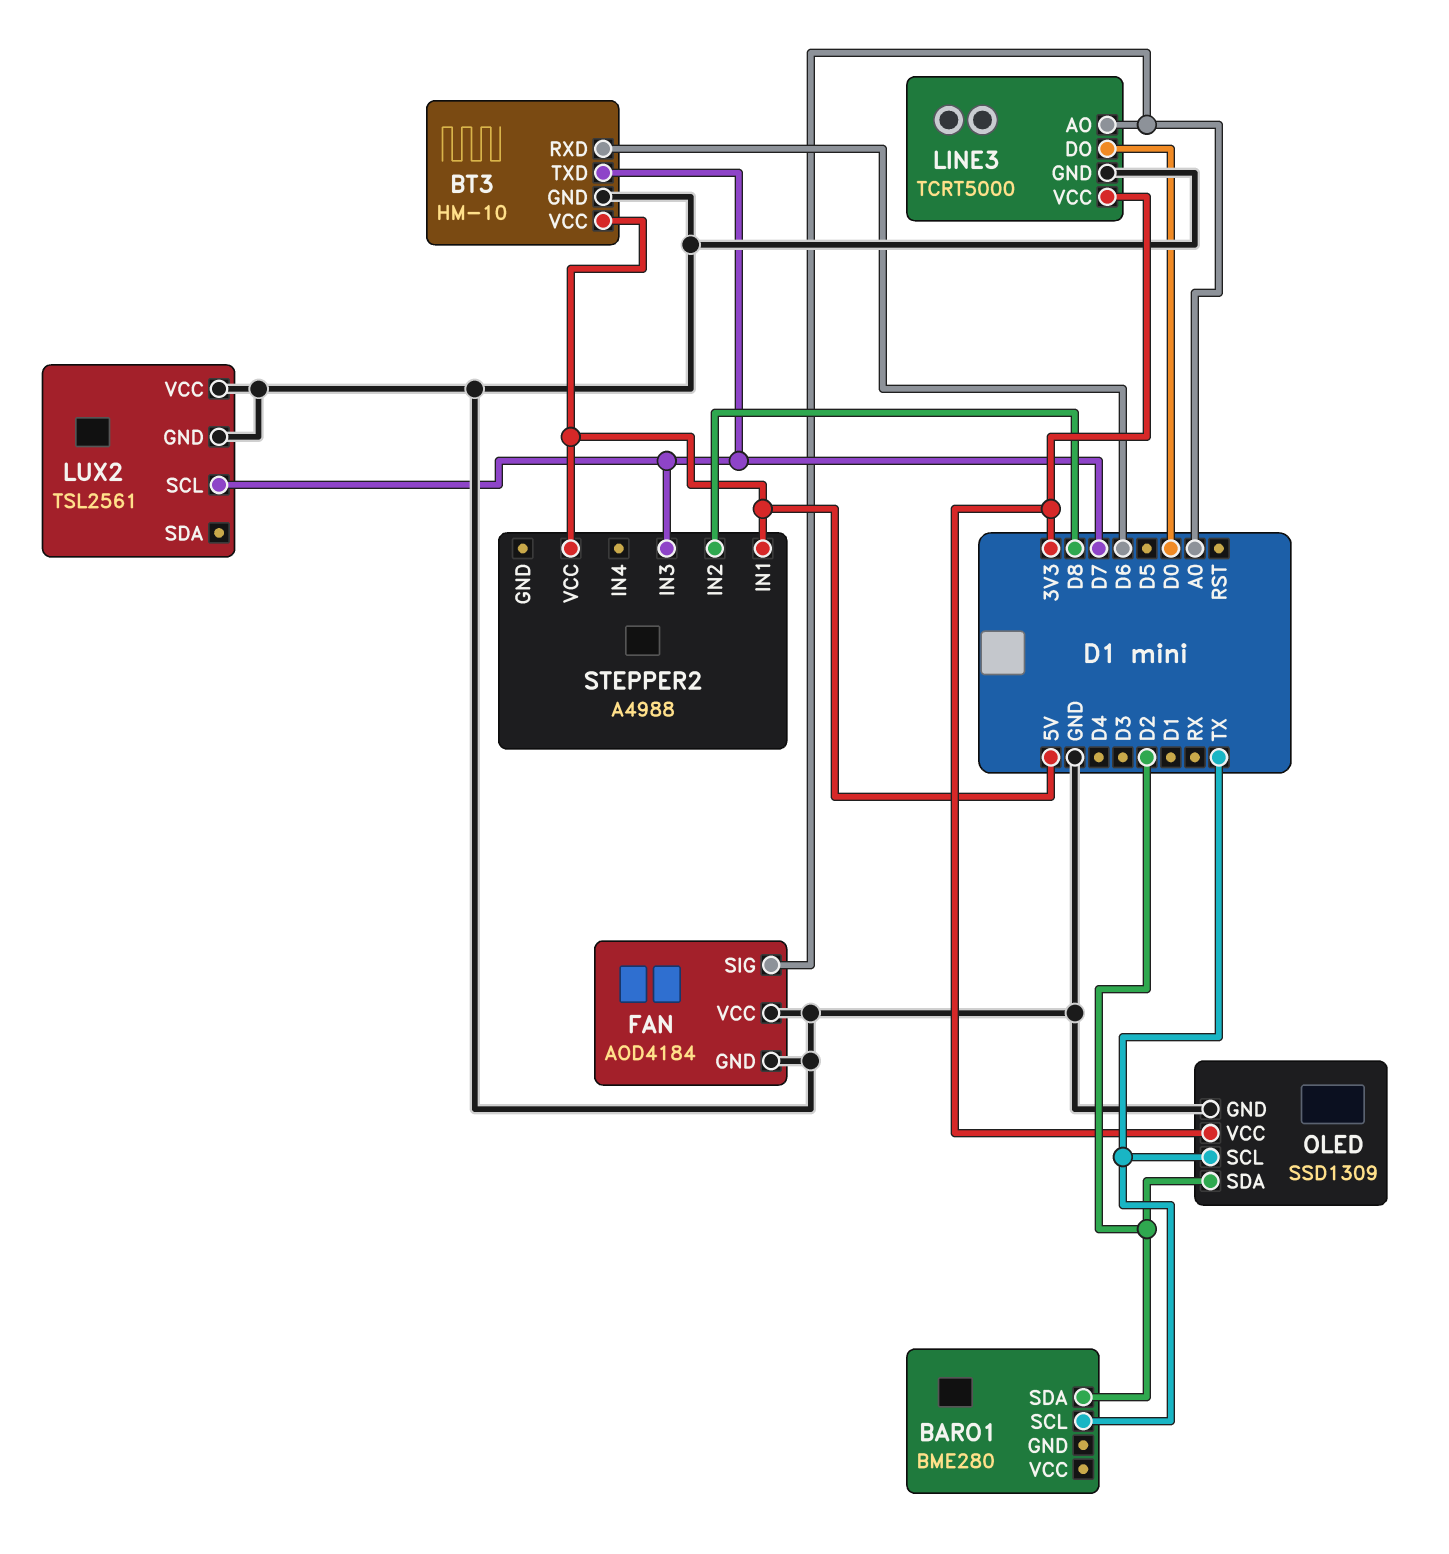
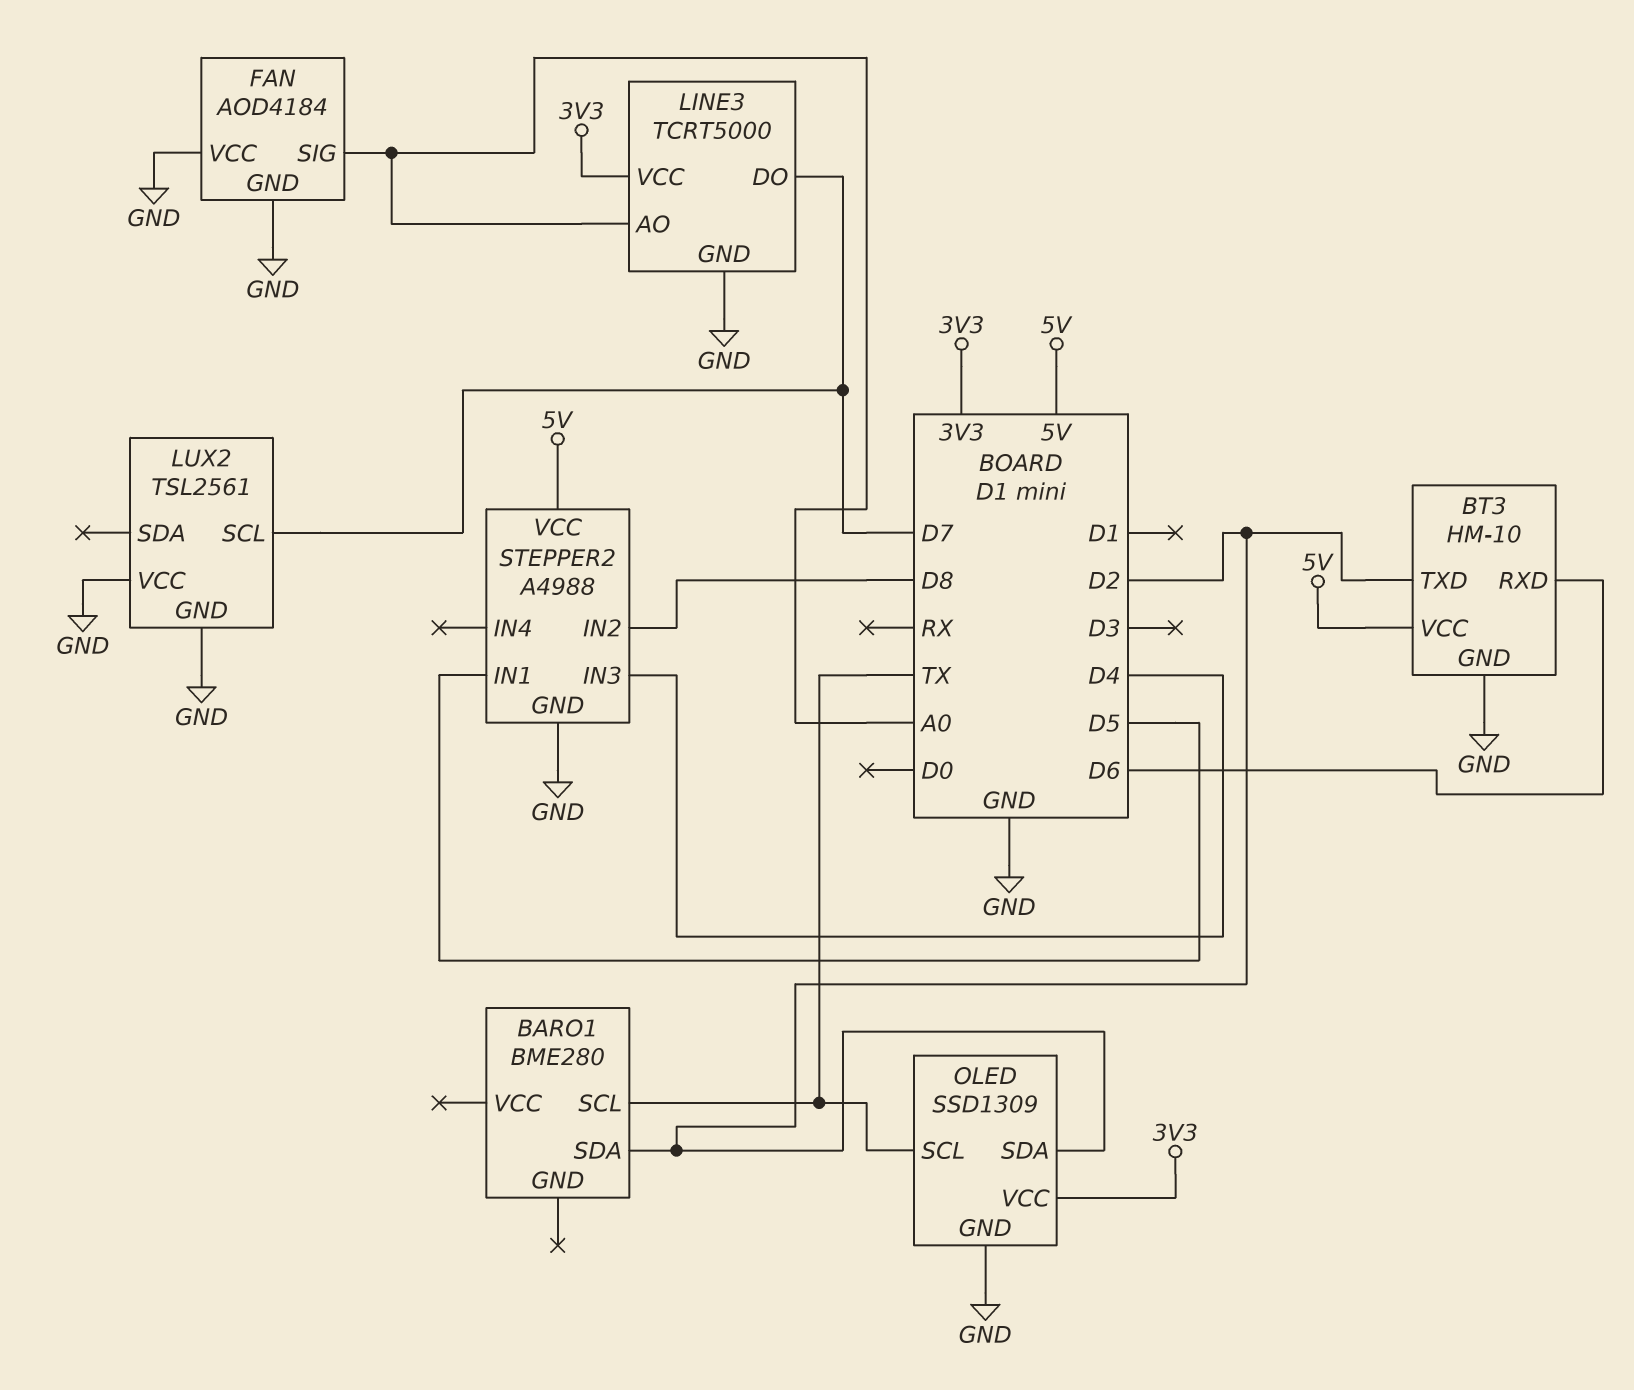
BT3 pin TXD: D7 -> D2
LINE3 pin DO: D0 -> D7
STEPPER2 pin GND: none -> GND
STEPPER2 pin IN1: 5V -> D5
STEPPER2 pin IN3: D7 -> D4

